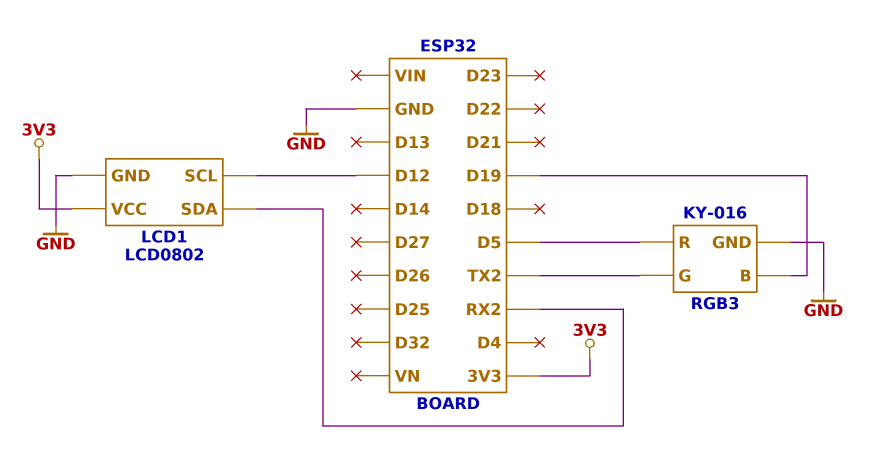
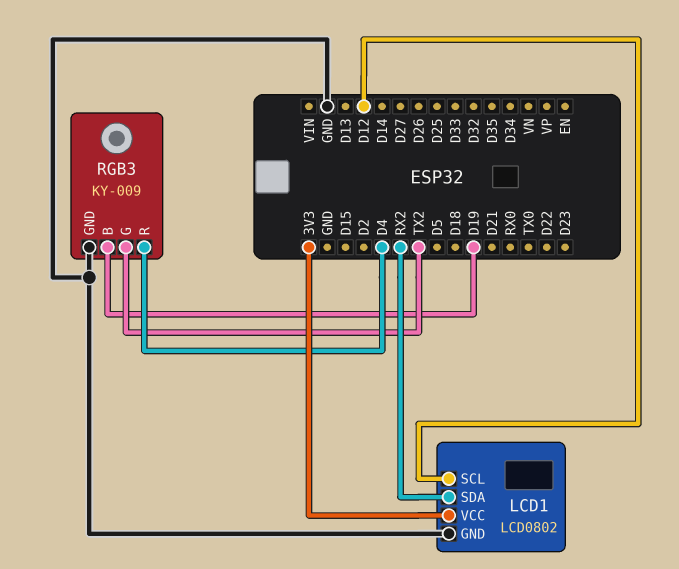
RGB3: KY-016 -> KY-009
RGB3 pin R: D5 -> D4

